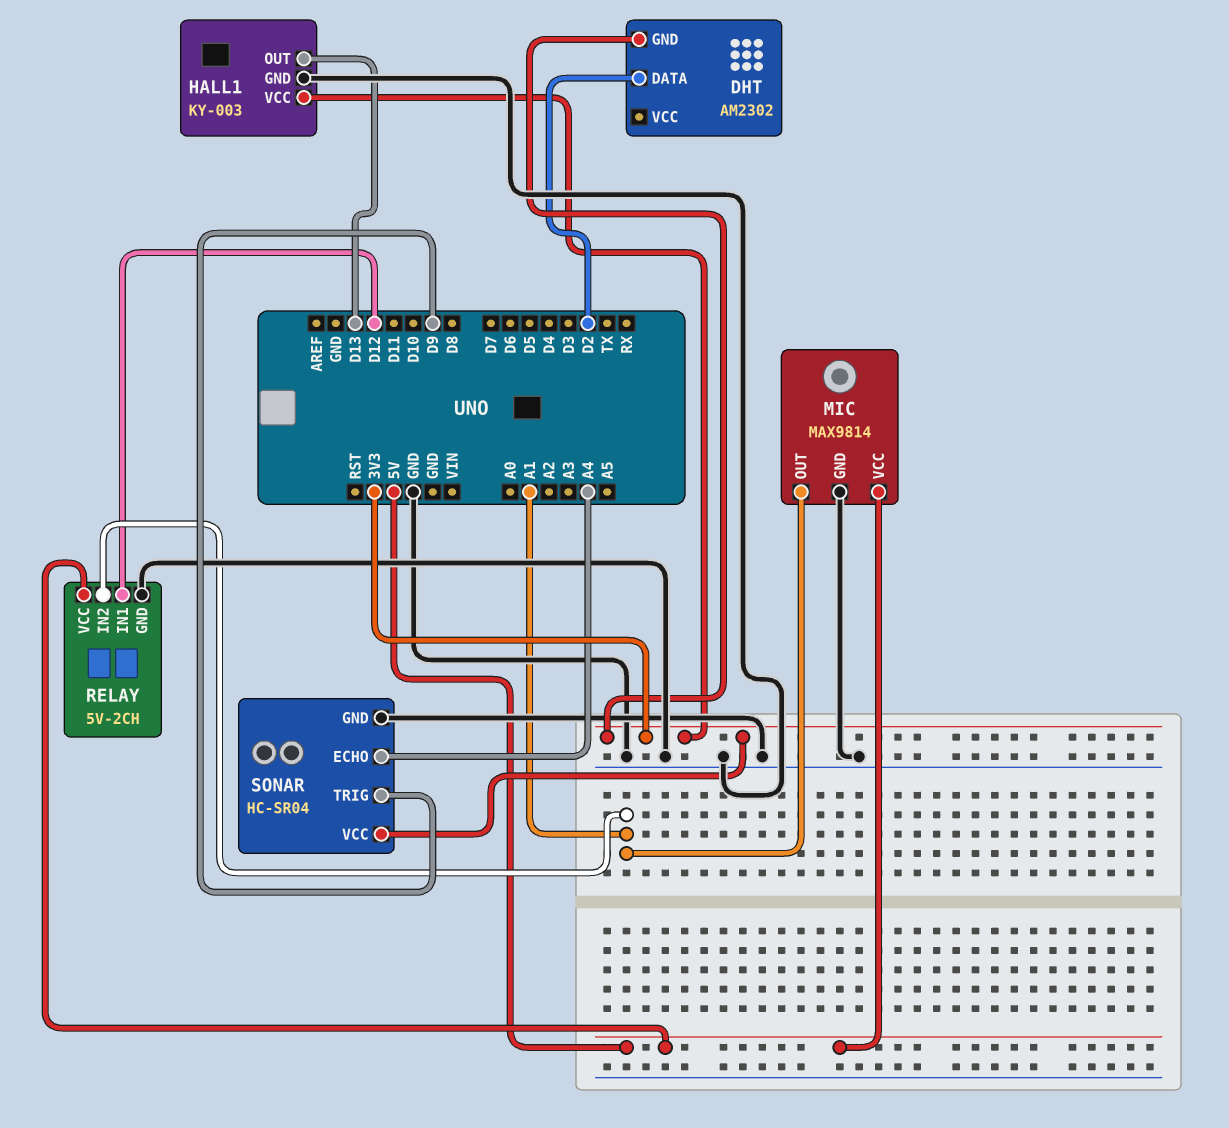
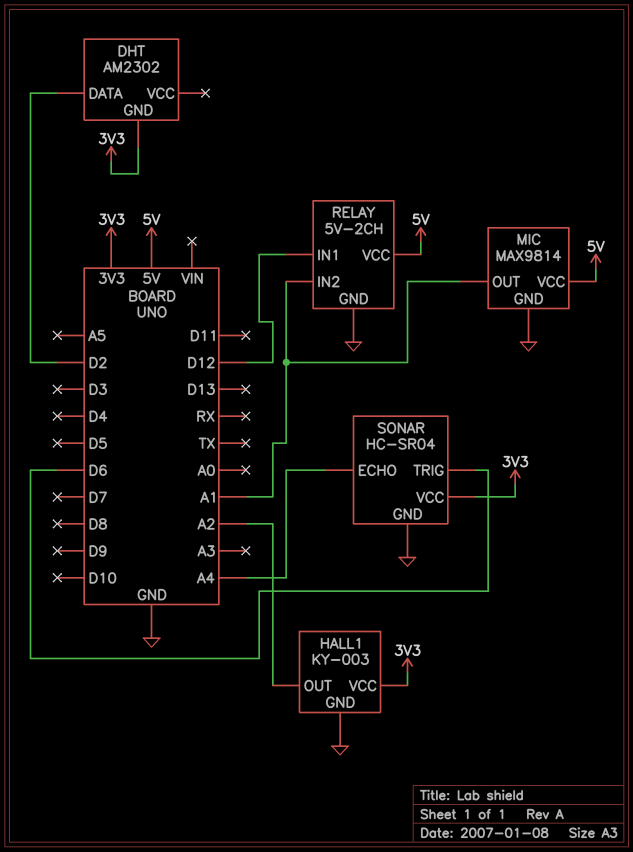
HALL1 pin OUT: D13 -> A2
SONAR pin TRIG: D9 -> D6

